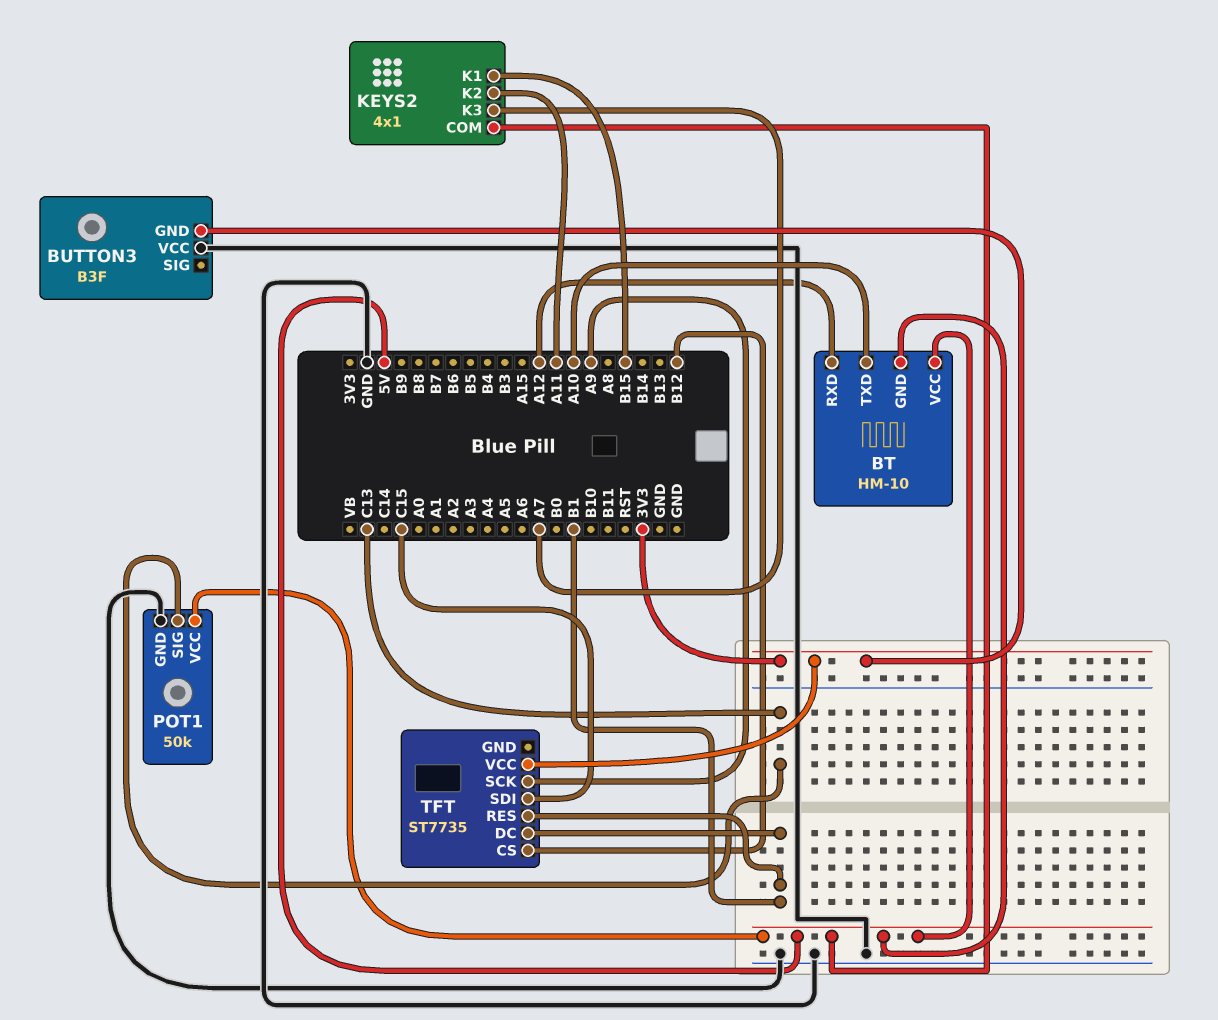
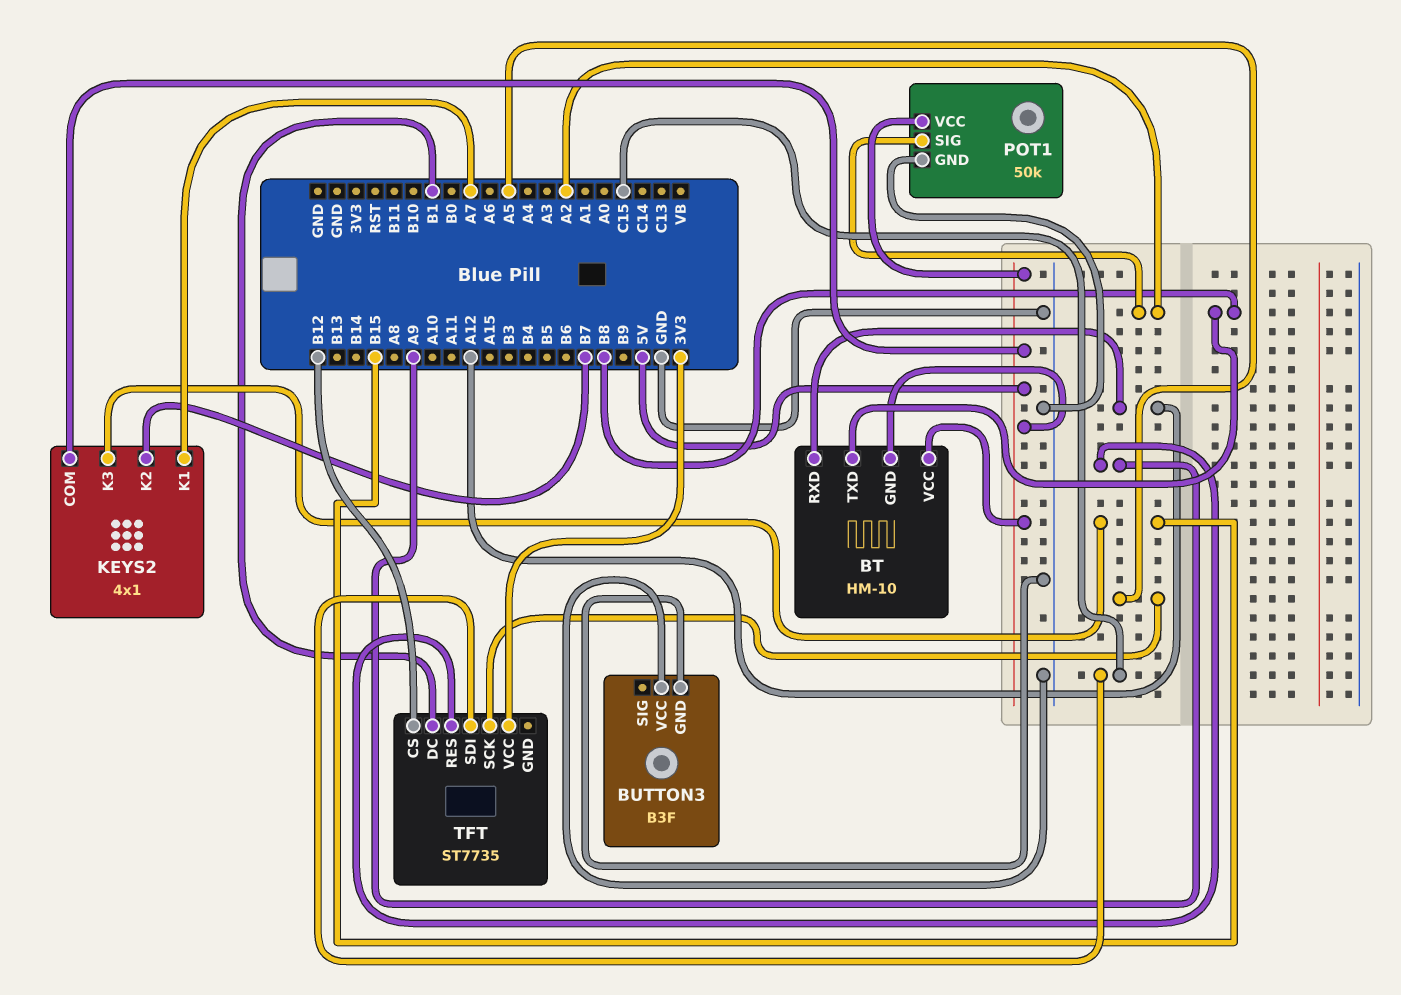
BT pin TXD: A10 -> B8
BUTTON3 pin GND: 3V3 -> GND
KEYS2 pin K1: B15 -> A7
KEYS2 pin K2: A11 -> B7
KEYS2 pin K3: A7 -> B15
POT1 pin SIG: C13 -> A2
TFT pin RES: B1 -> A9
TFT pin SCK: A9 -> A5

